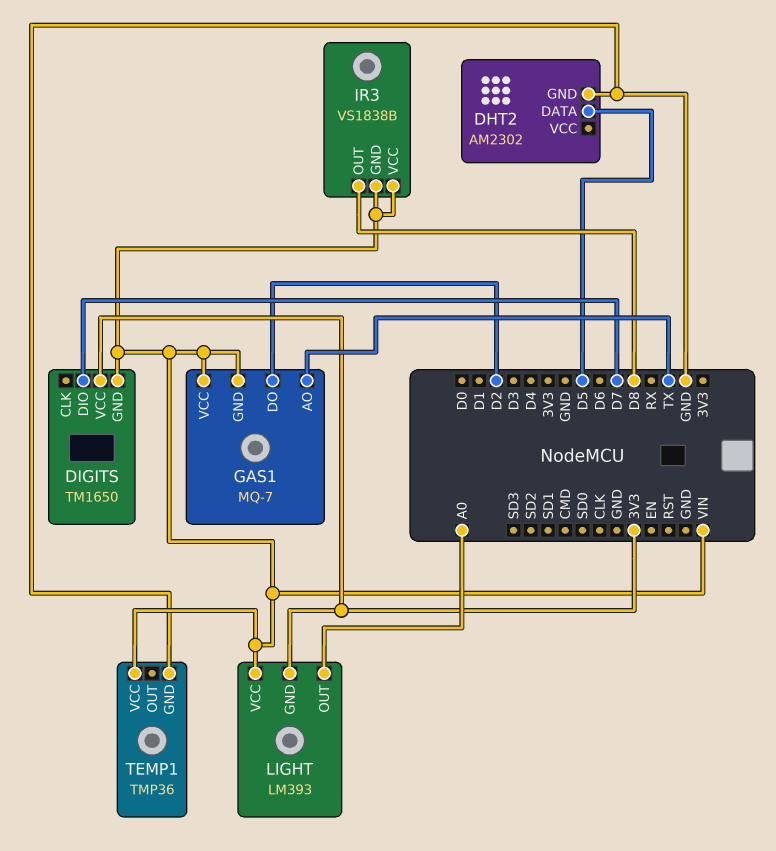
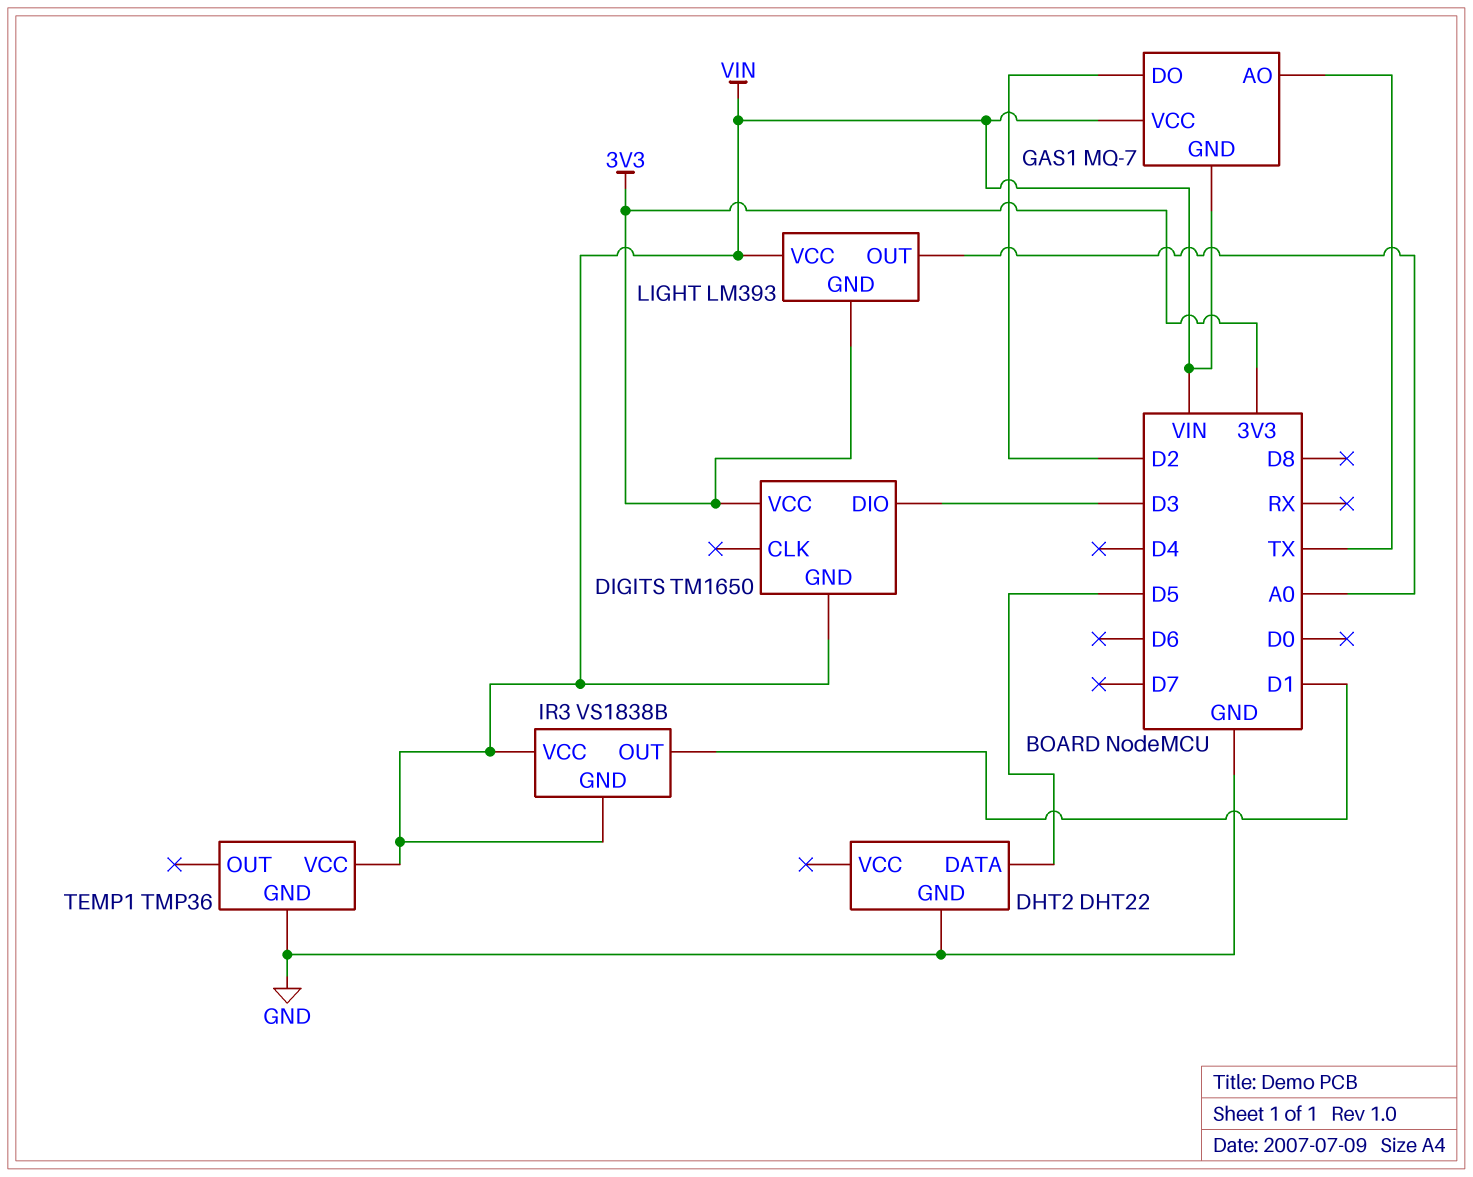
DHT2: AM2302 -> DHT22
DIGITS pin DIO: D7 -> D3
IR3 pin OUT: D8 -> D1

